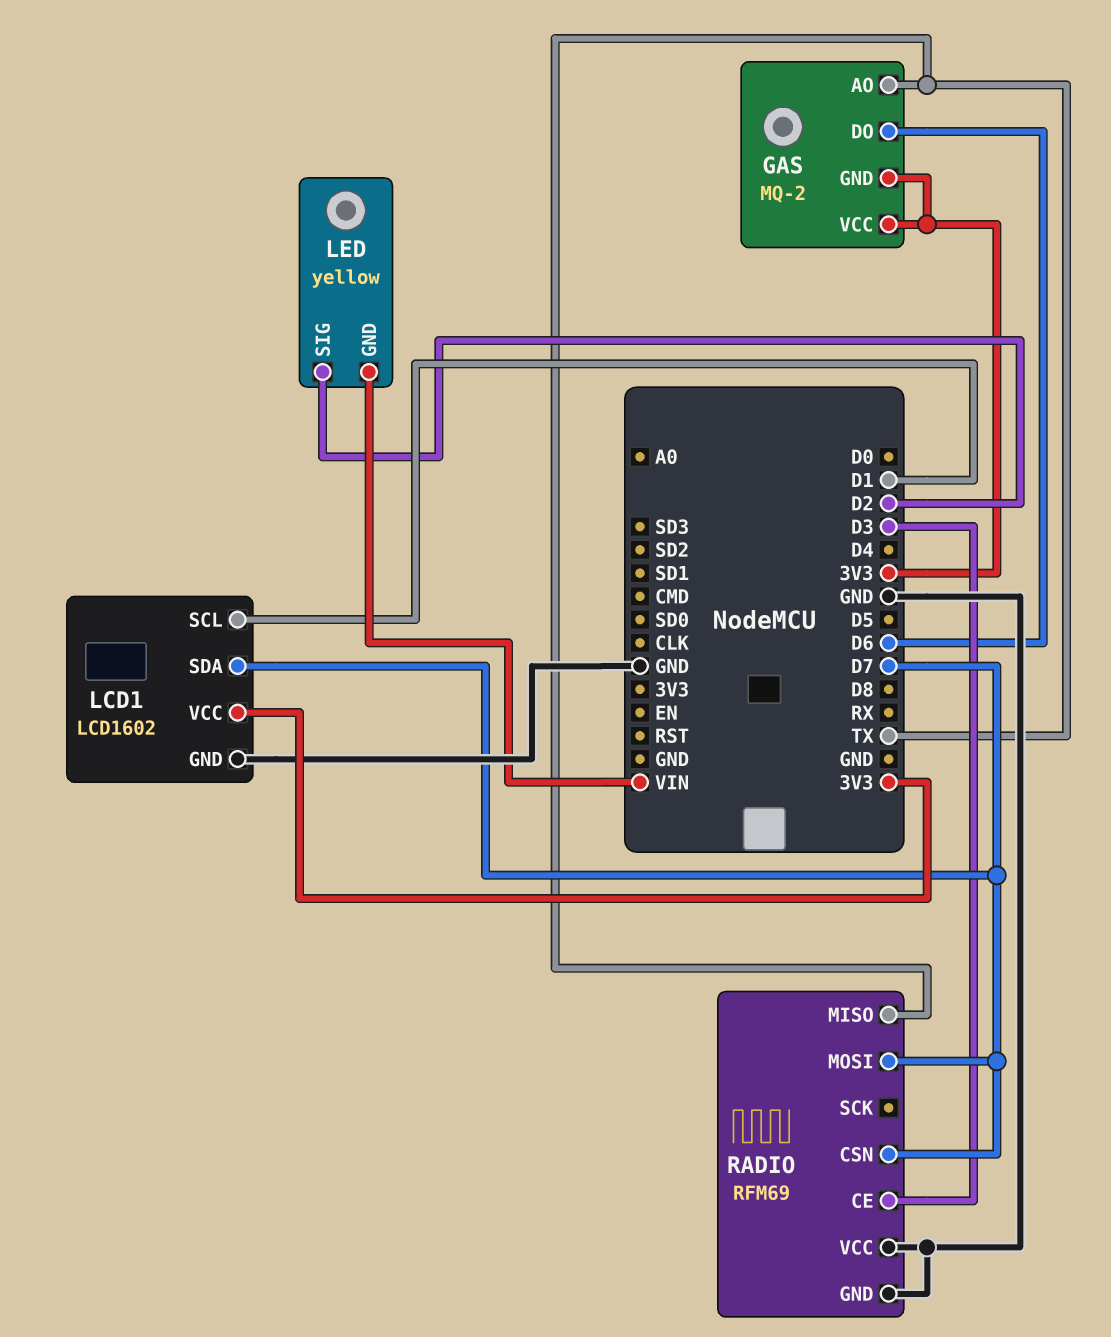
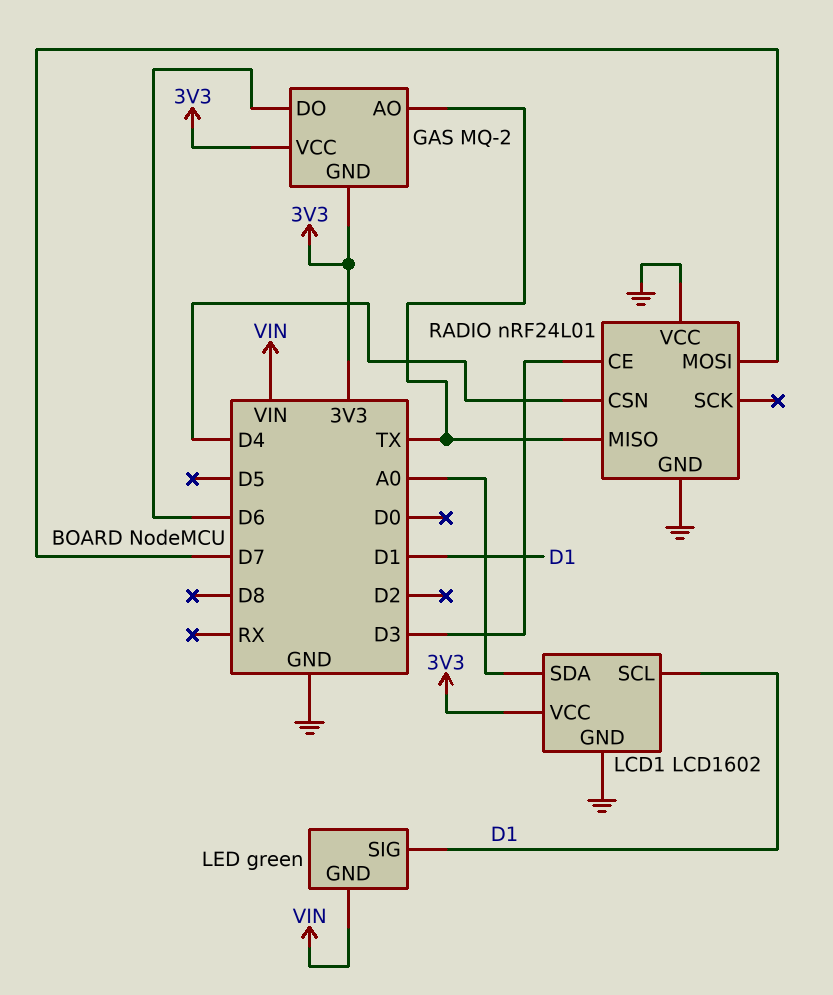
LCD1 pin SDA: D7 -> A0
LED: yellow -> green
LED pin SIG: D2 -> D1
RADIO: RFM69 -> nRF24L01
RADIO pin CSN: D7 -> D4

